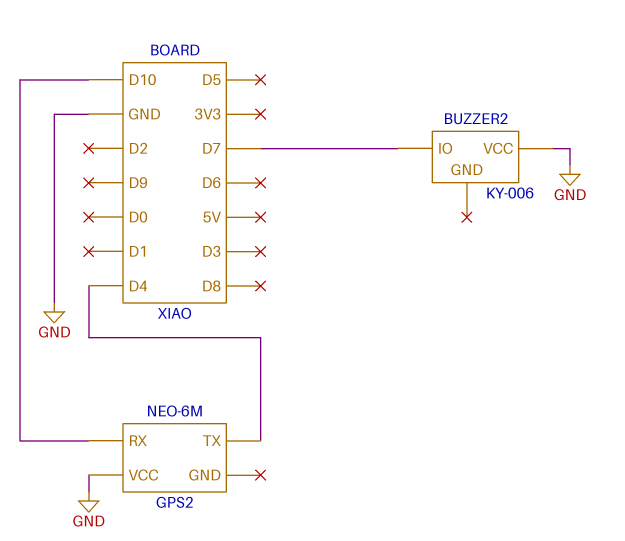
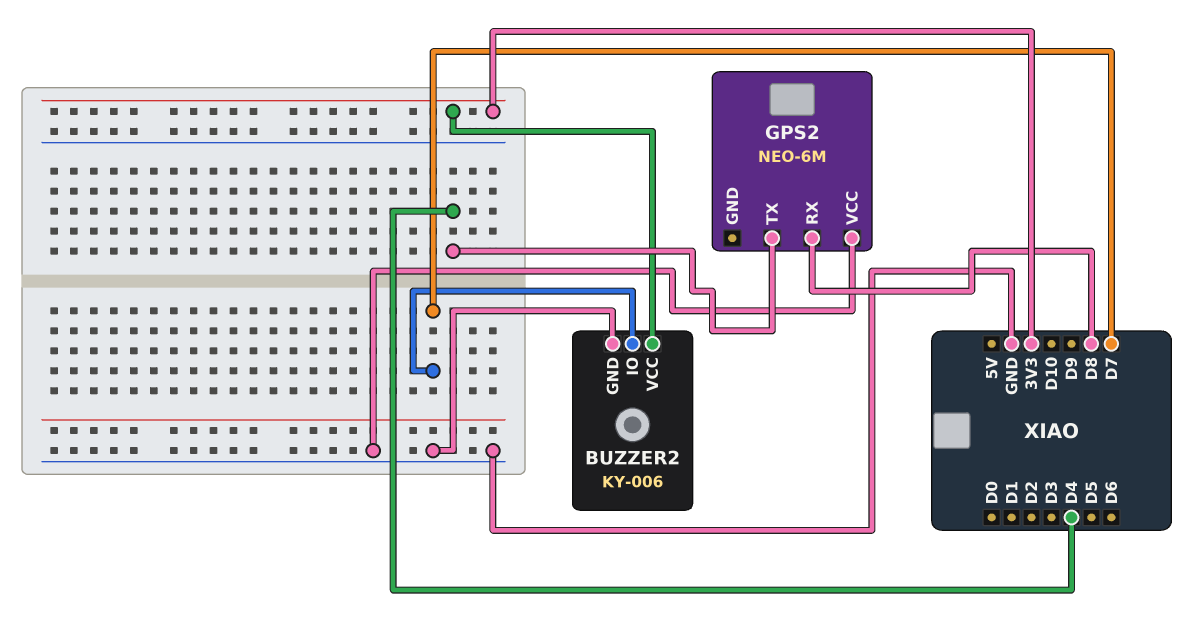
BUZZER2 pin GND: none -> GND
BUZZER2 pin VCC: GND -> 3V3
GPS2 pin RX: D10 -> D8

